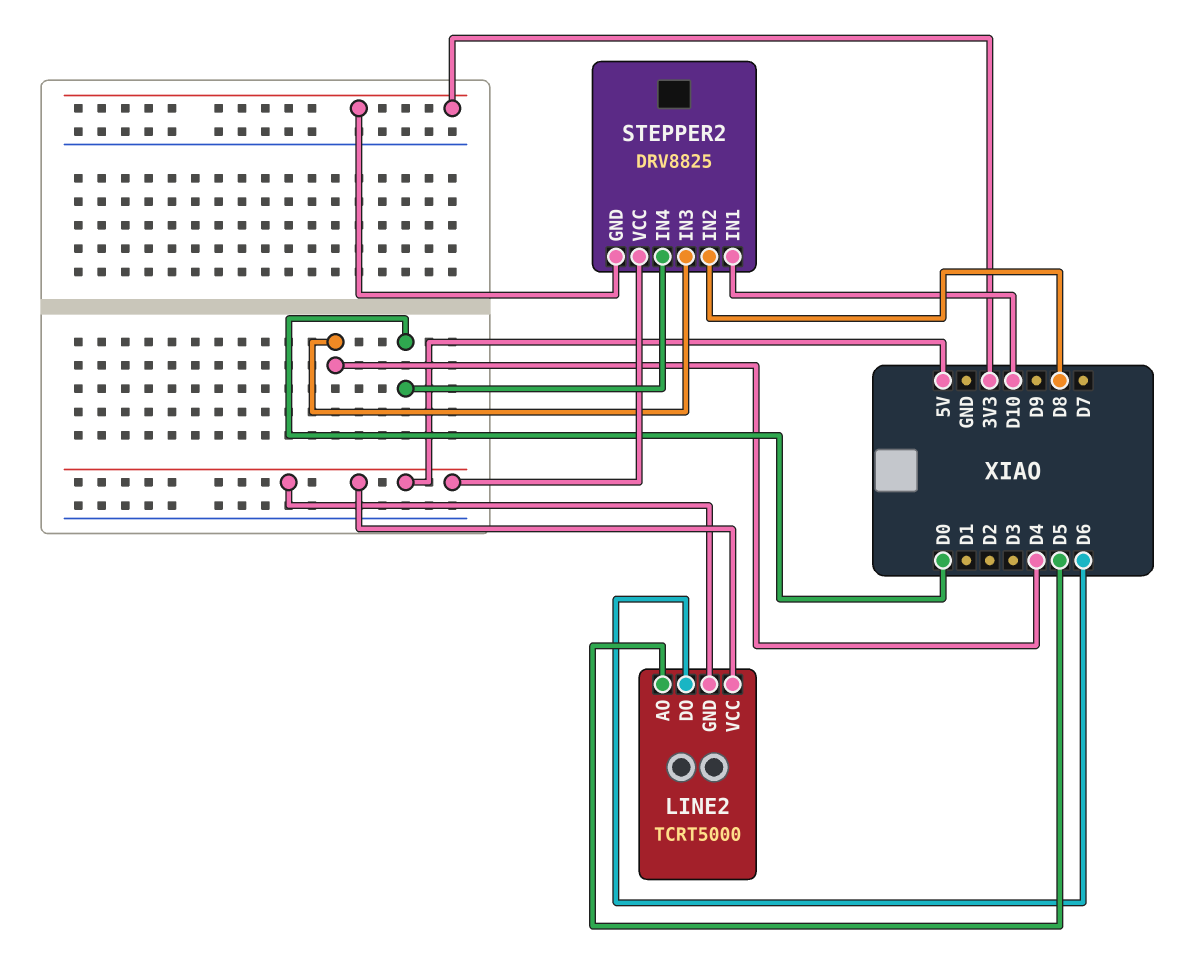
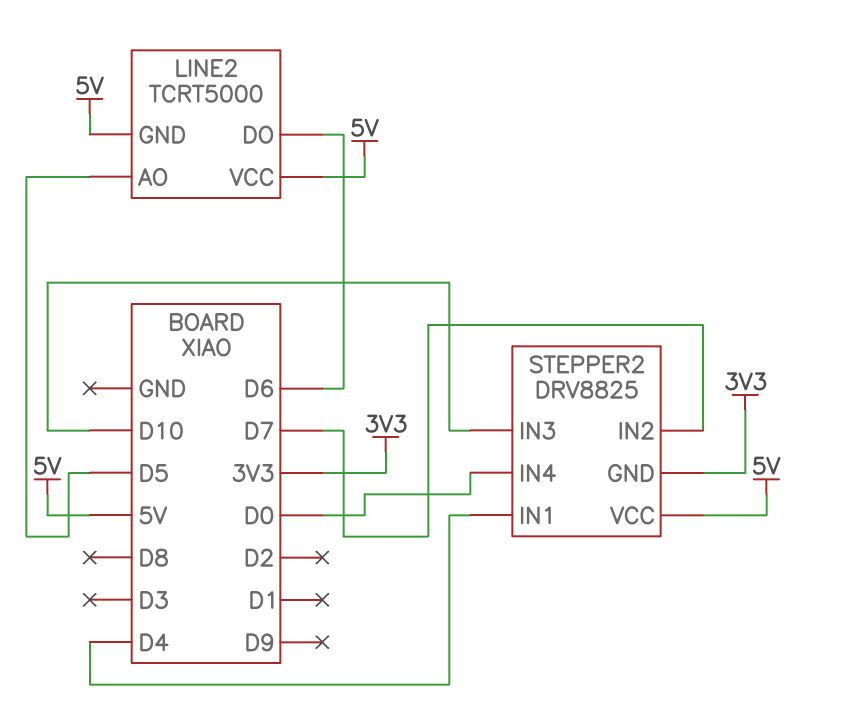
STEPPER2 pin IN1: D10 -> D4
STEPPER2 pin IN2: D8 -> D7
STEPPER2 pin IN3: D4 -> D10

